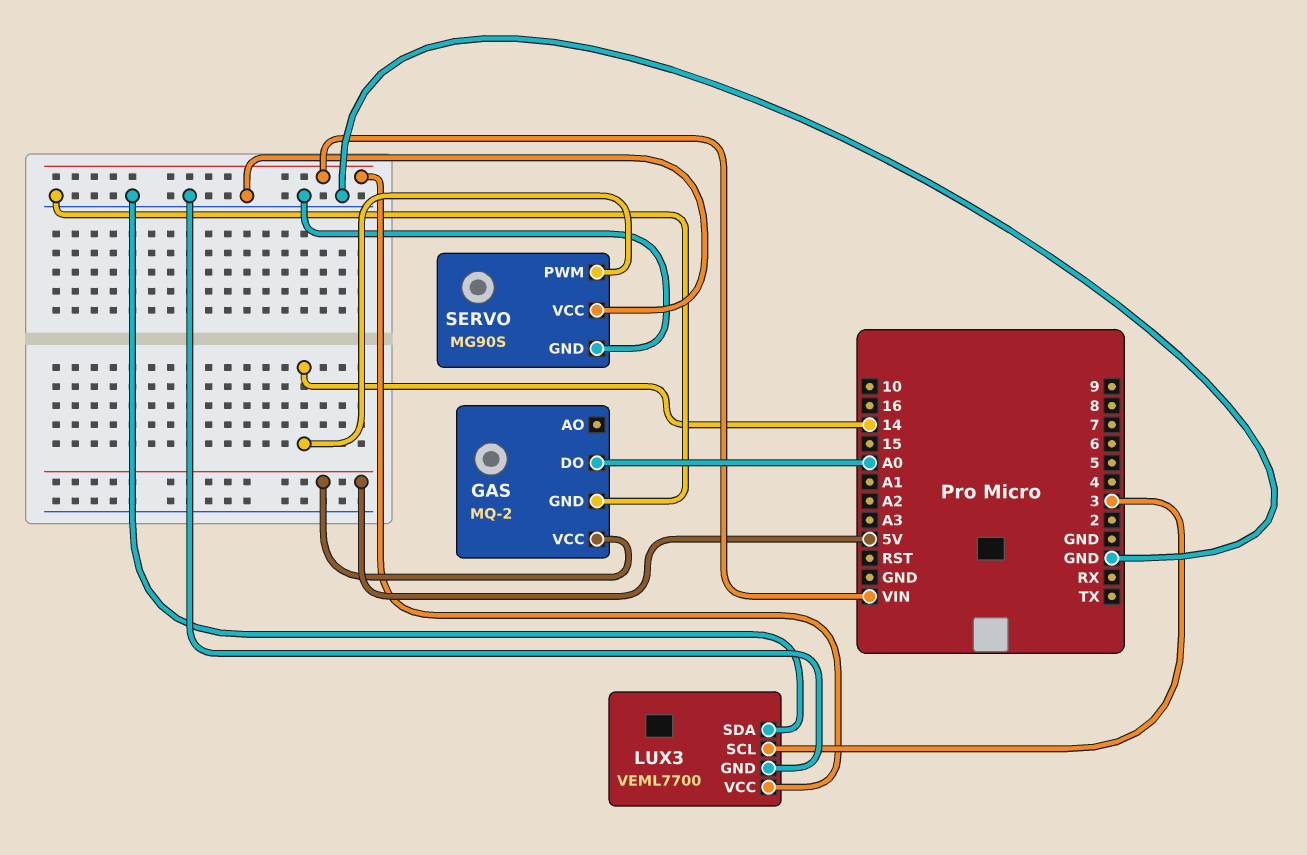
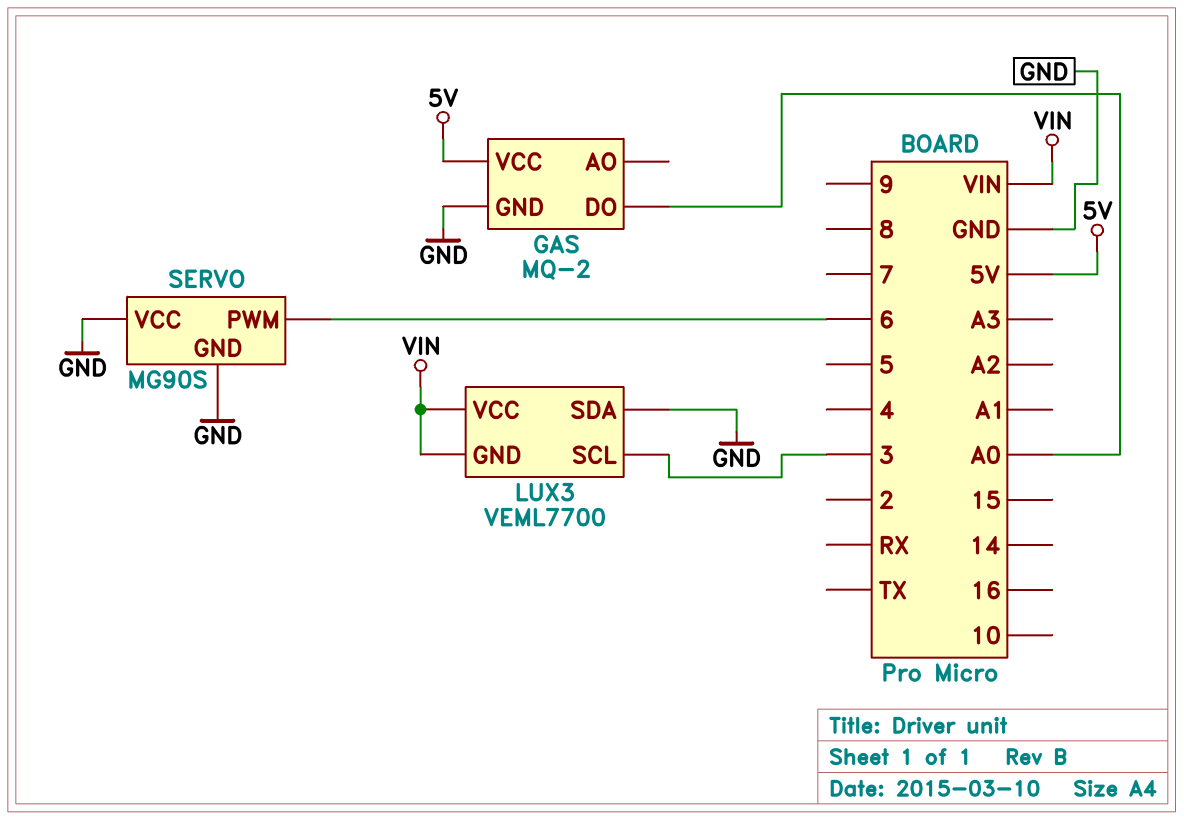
LUX3 pin GND: GND -> VIN
SERVO pin PWM: 14 -> 6

